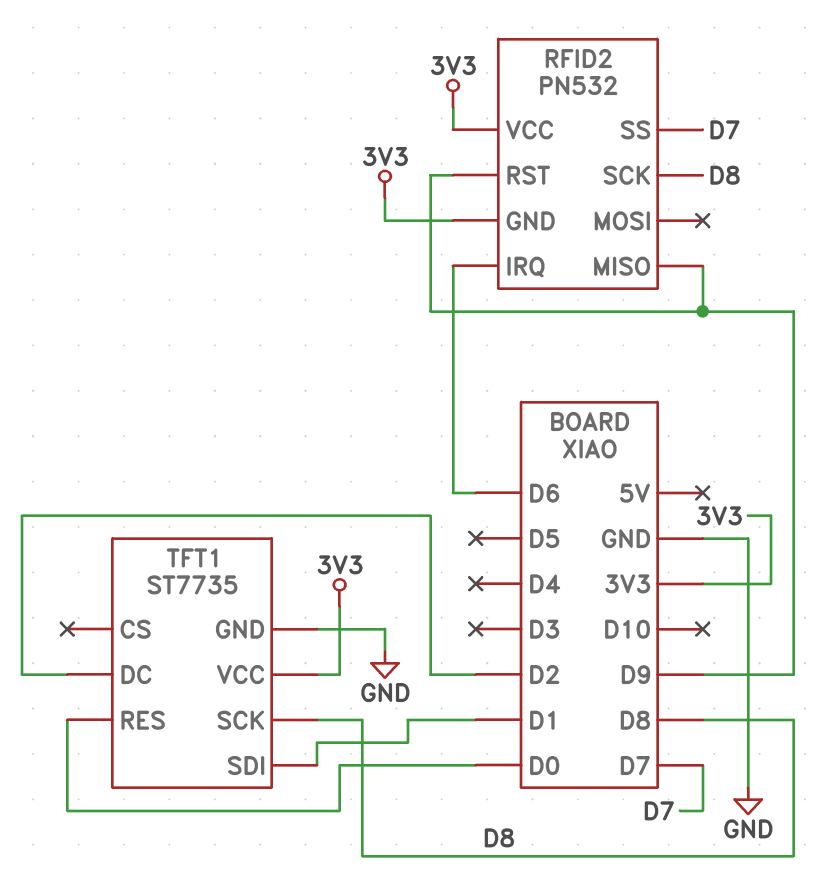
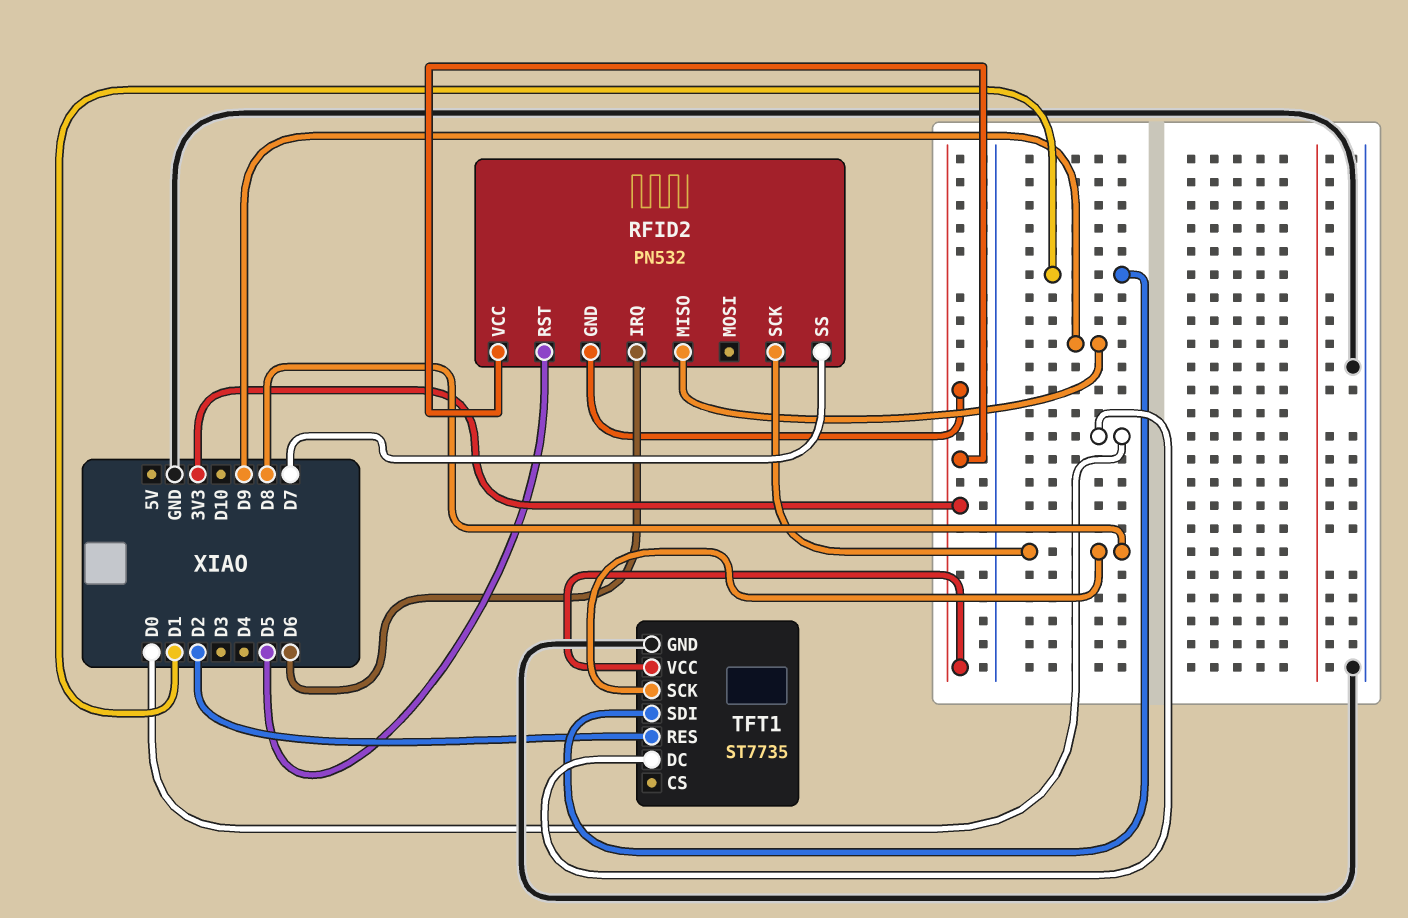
RFID2 pin RST: D9 -> D5
TFT1 pin DC: D2 -> D0
TFT1 pin RES: D0 -> D2

